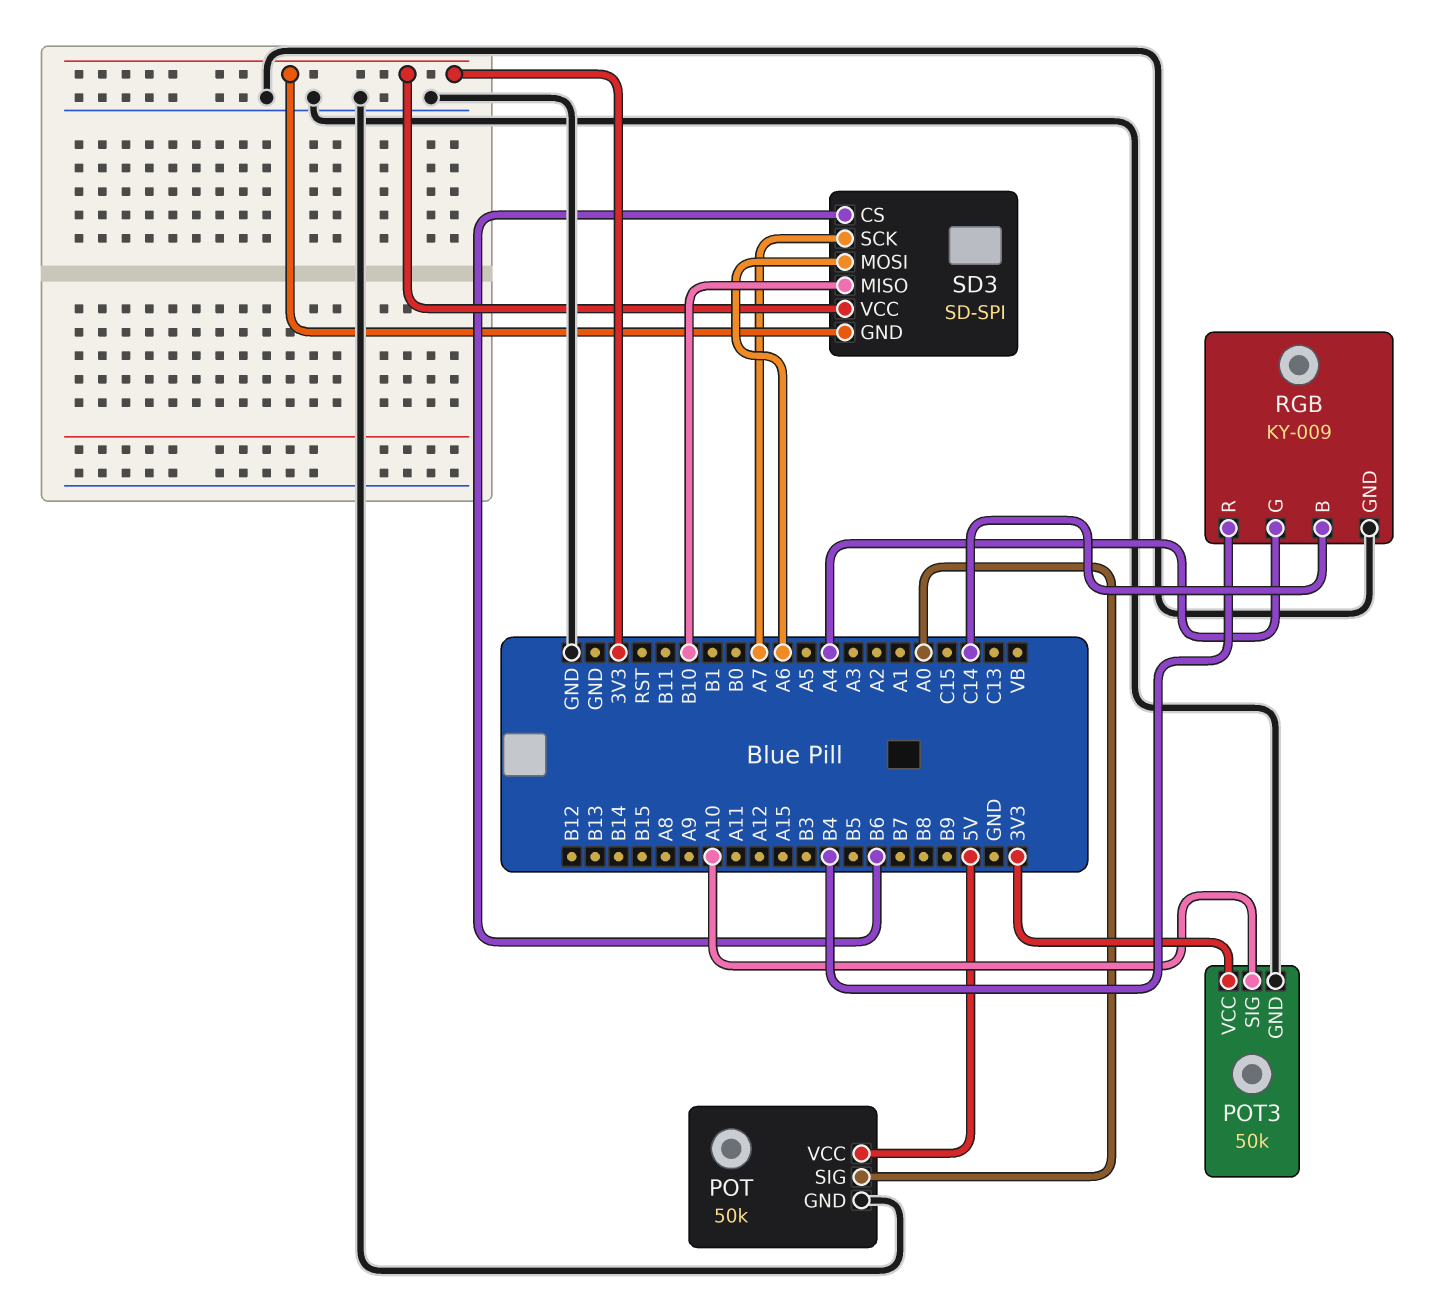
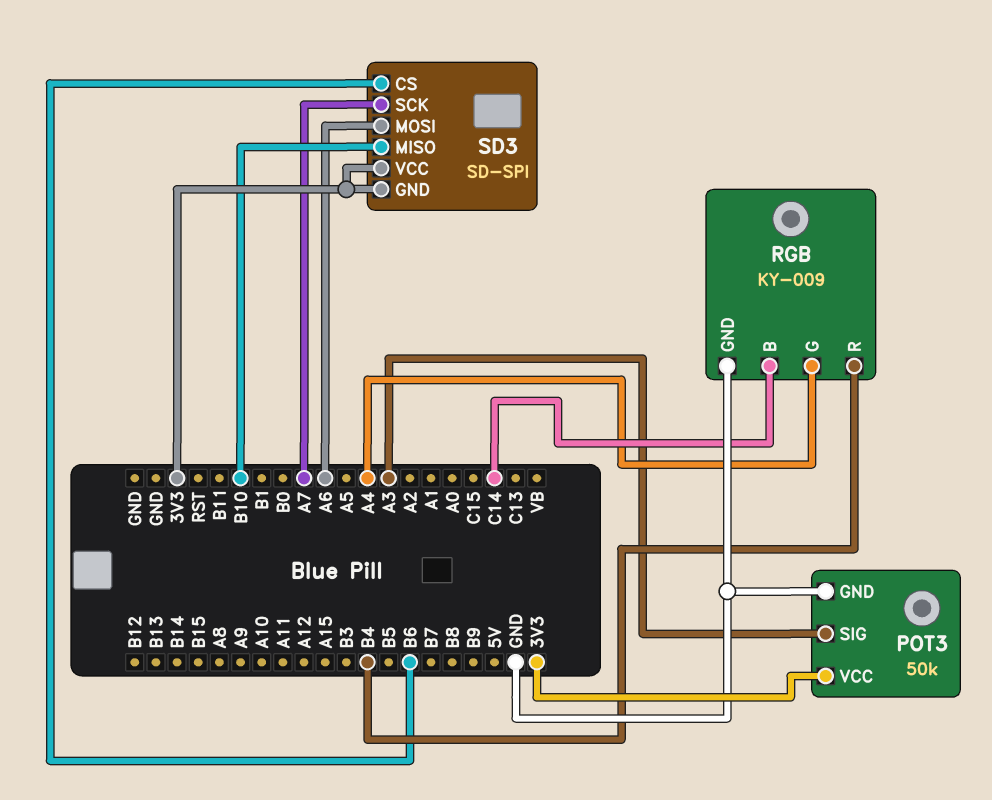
POT: 50k -> none
POT pin GND: GND -> none
POT pin SIG: A0 -> none
POT pin VCC: 5V -> none
POT3 pin SIG: A10 -> A3

